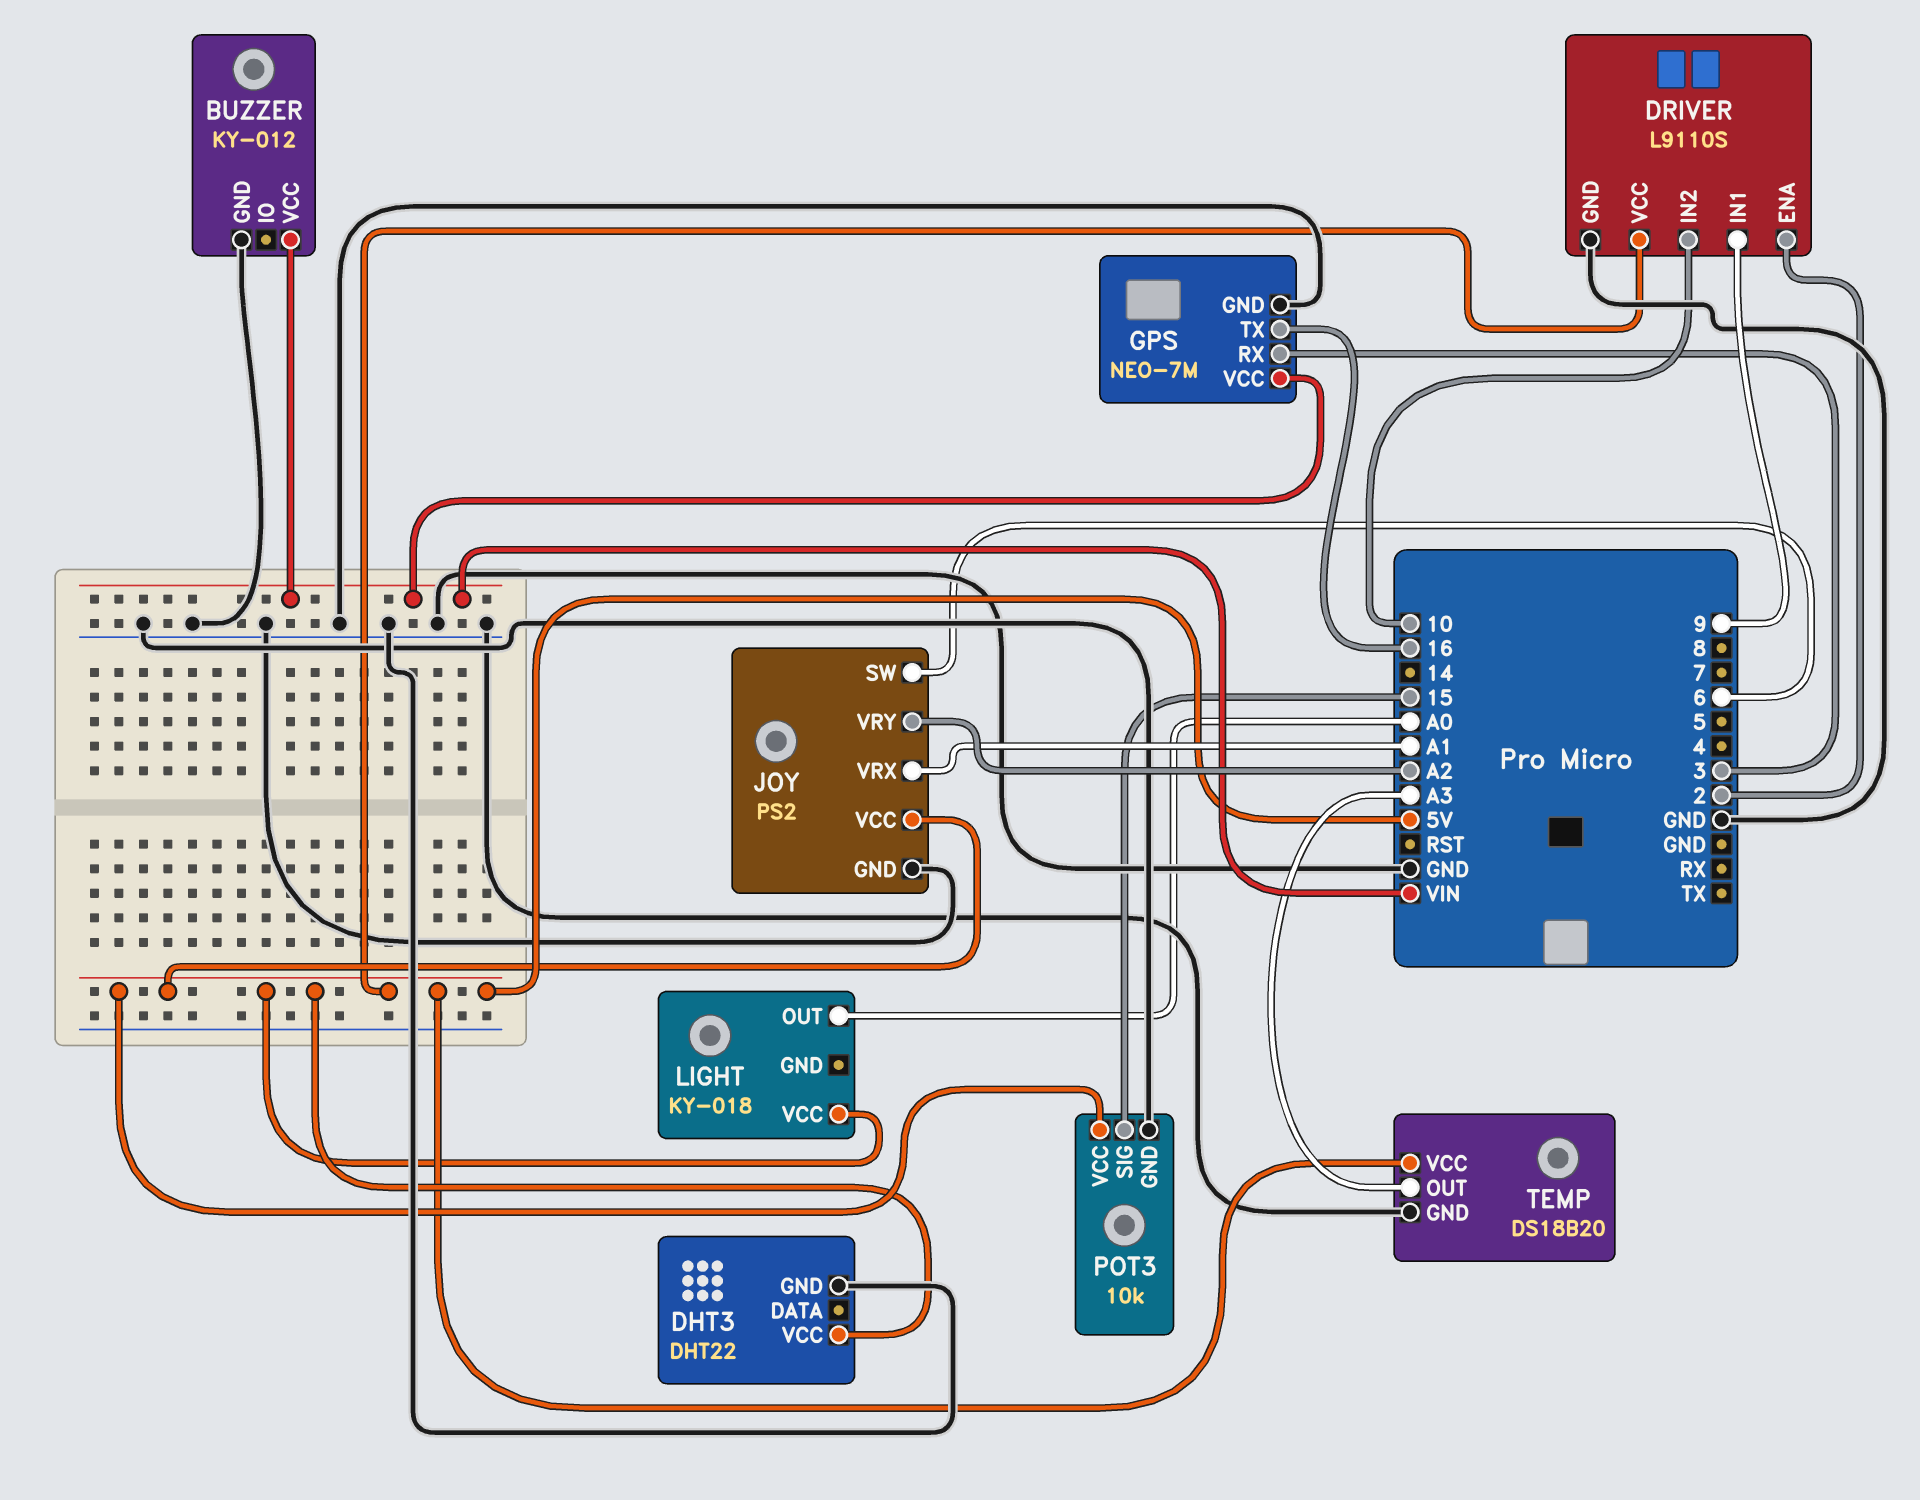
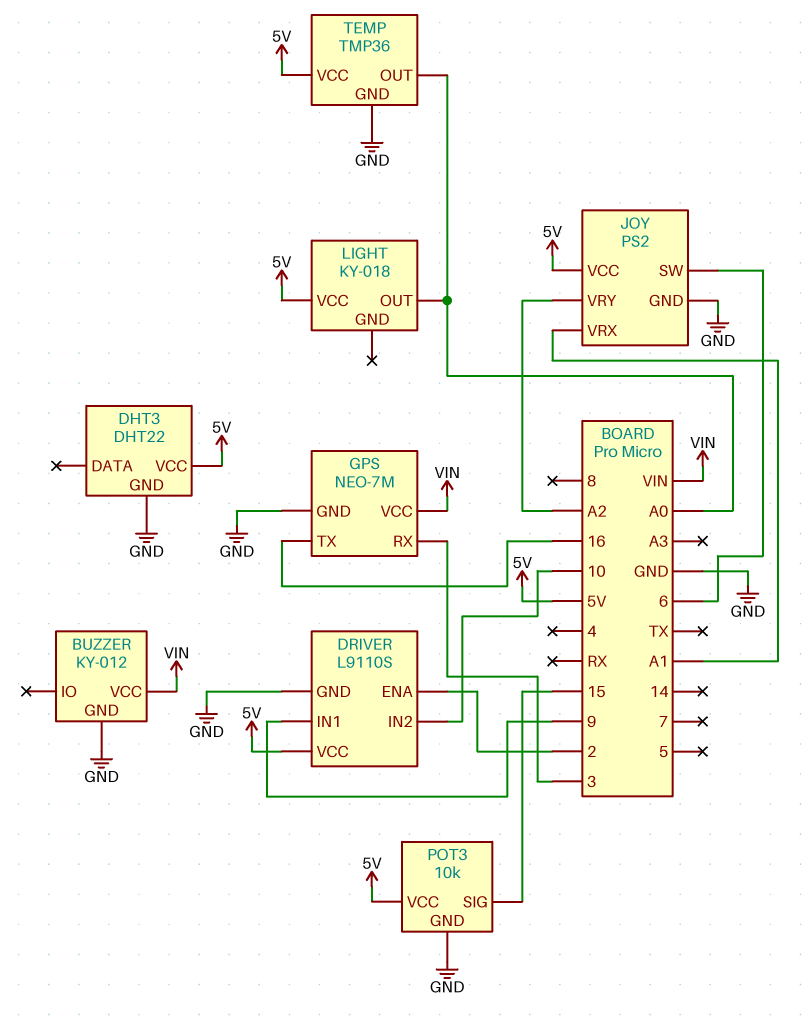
TEMP: DS18B20 -> TMP36
TEMP pin OUT: A3 -> A0

